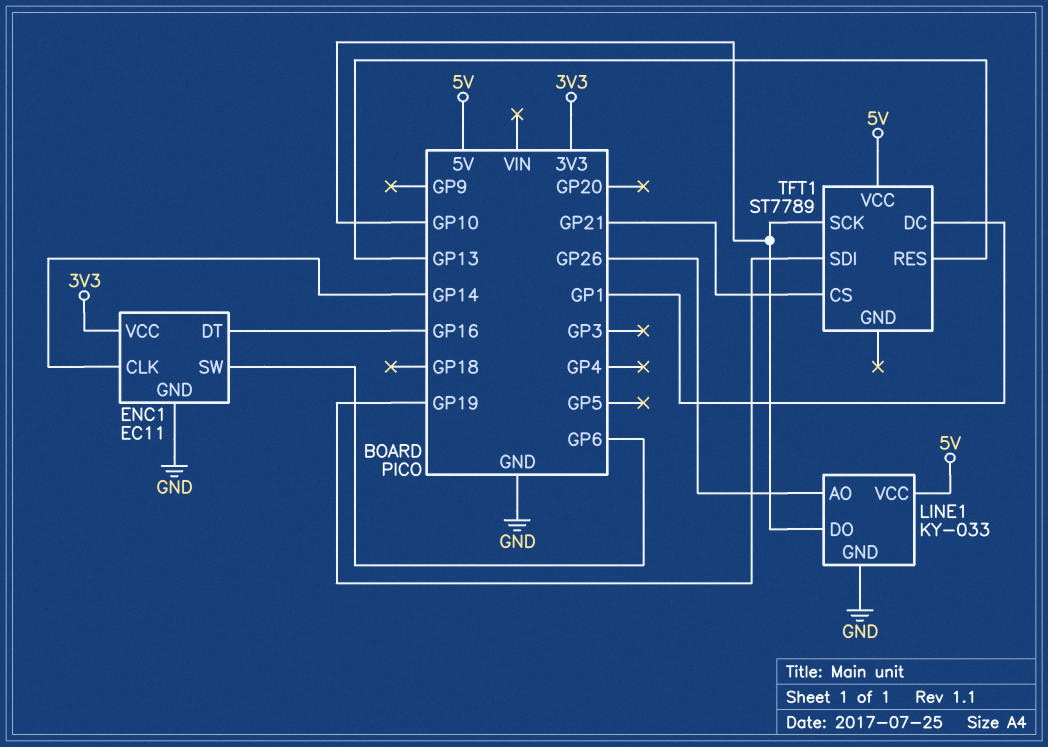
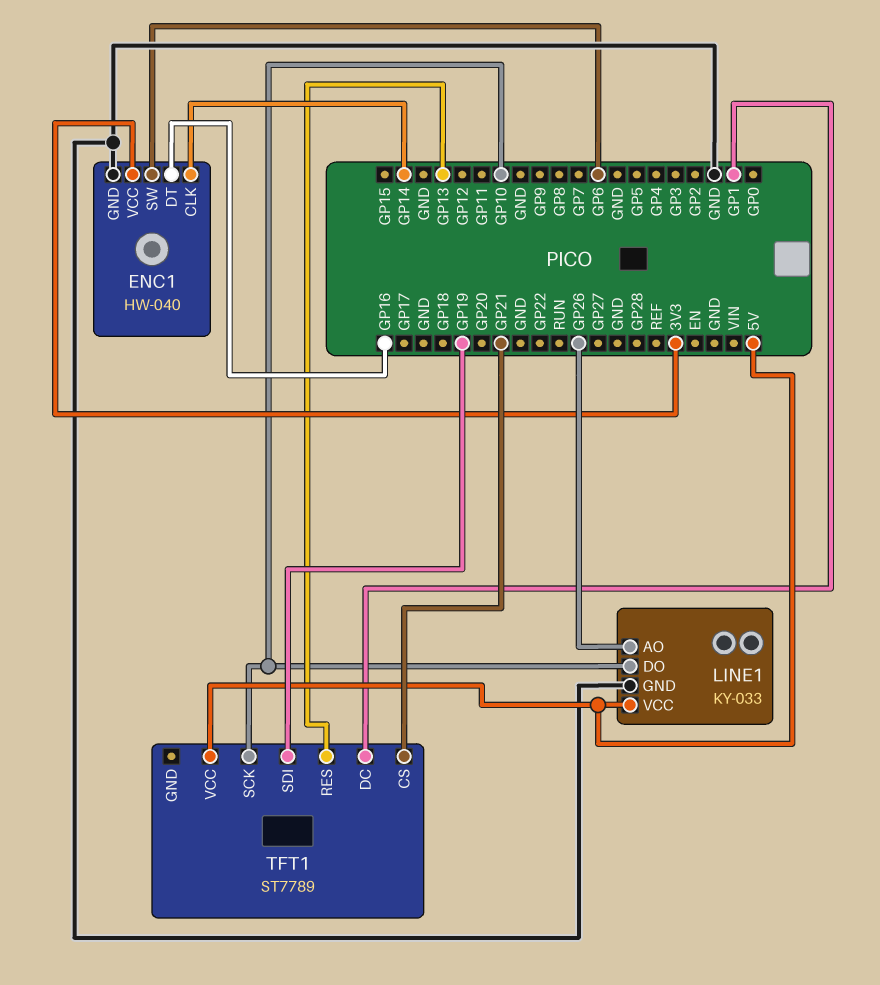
ENC1: EC11 -> HW-040

